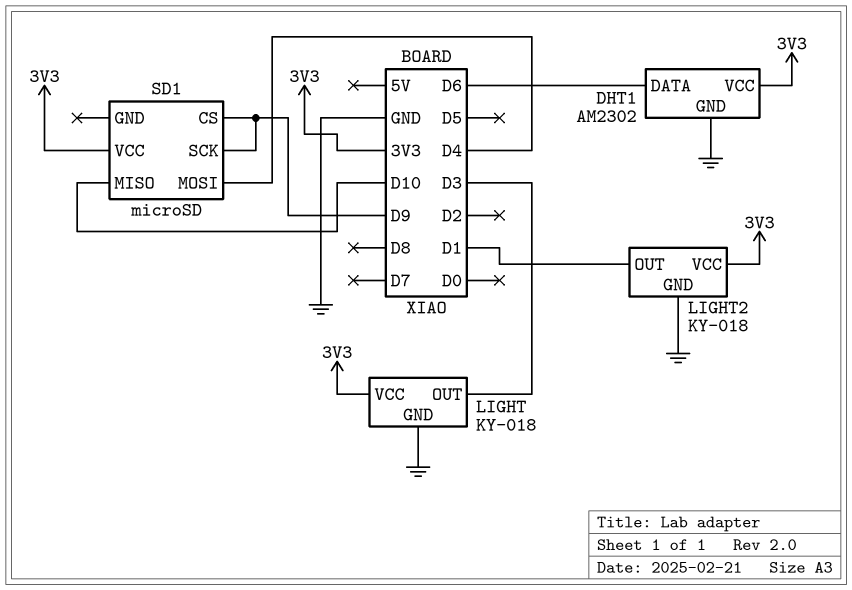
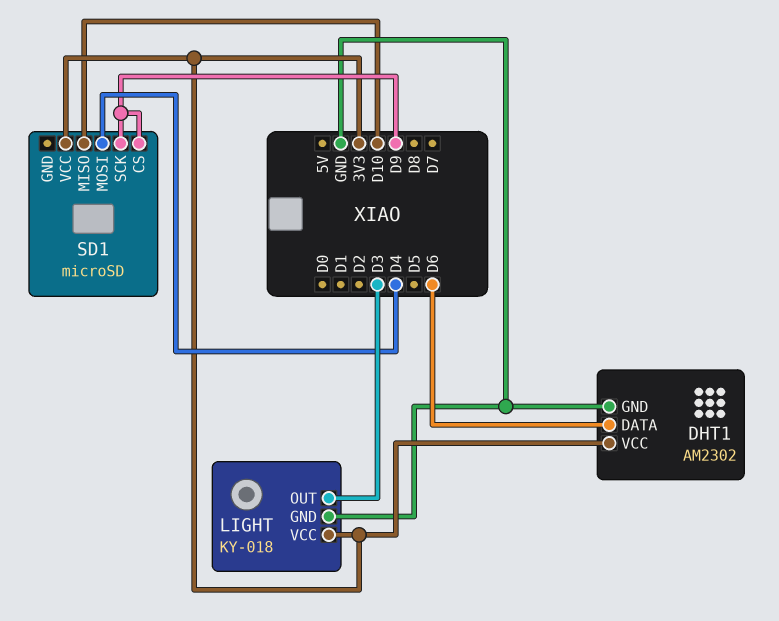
LIGHT2: KY-018 -> none
LIGHT2 pin GND: GND -> none
LIGHT2 pin OUT: D1 -> none
LIGHT2 pin VCC: 3V3 -> none

